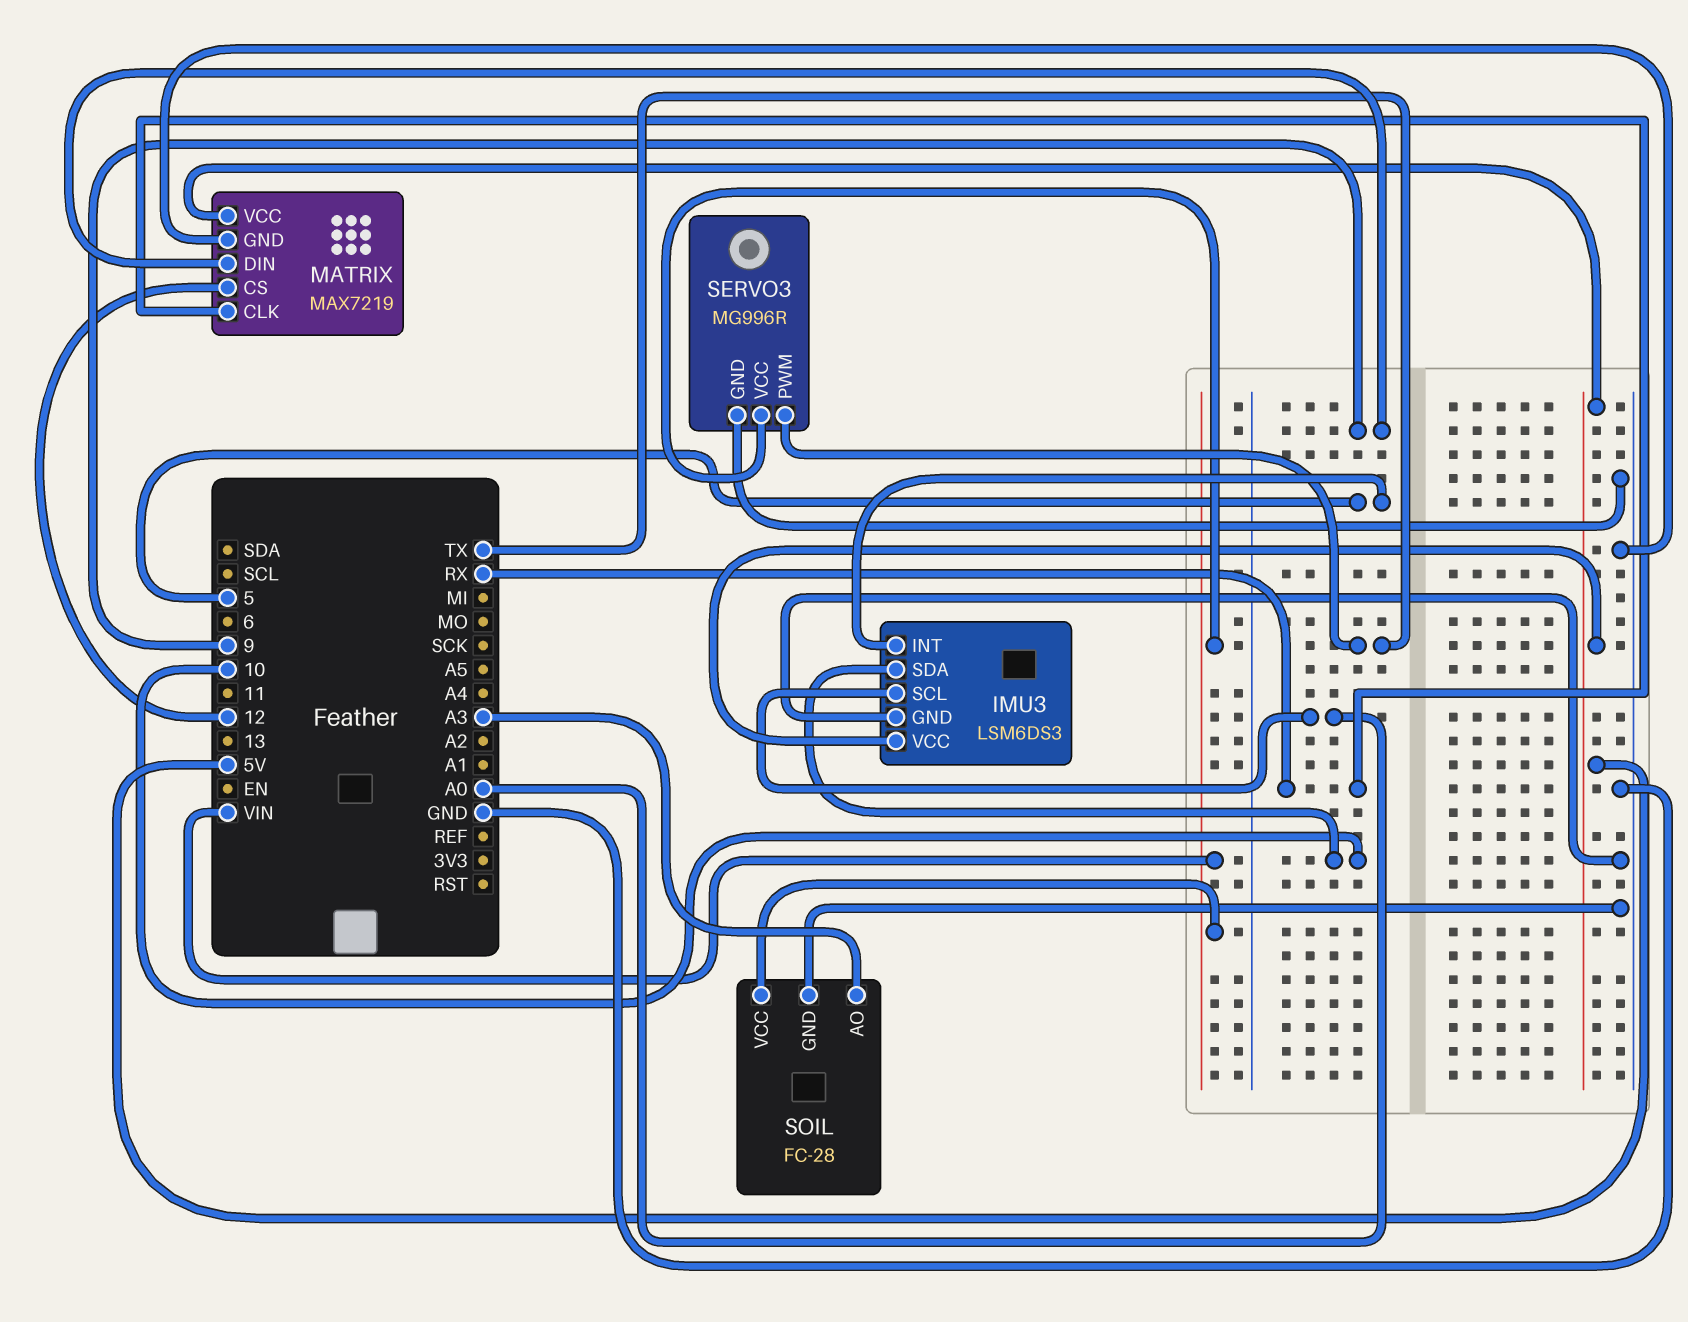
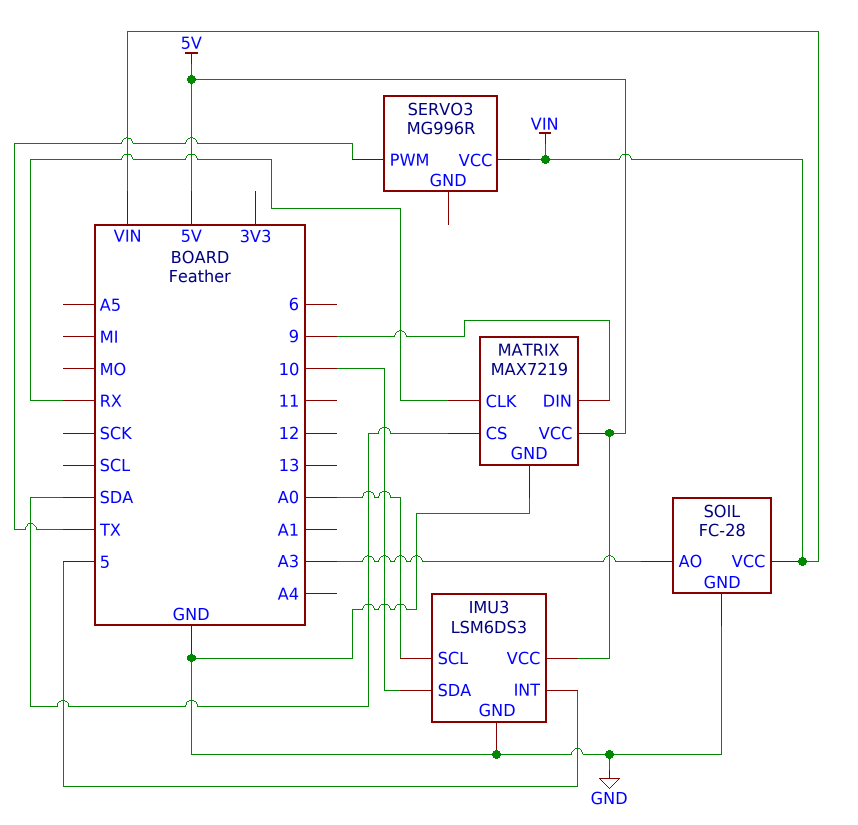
MATRIX pin CS: 12 -> SDA
SERVO3 pin GND: GND -> none

